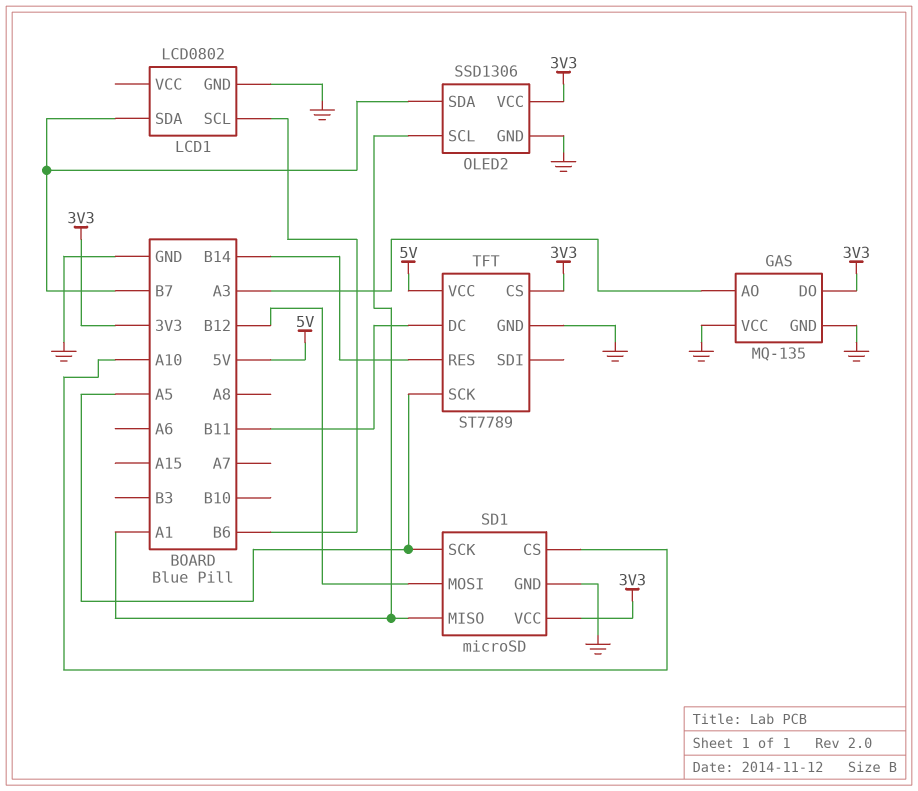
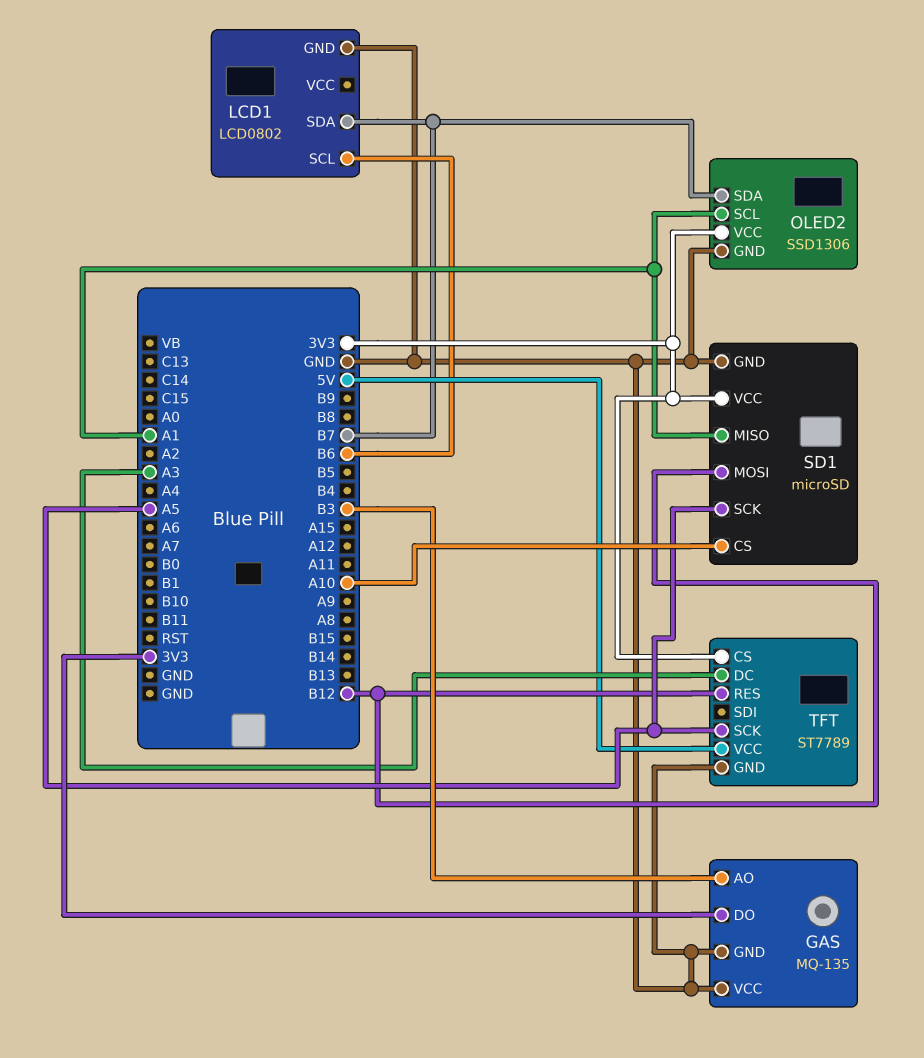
GAS pin AO: A3 -> B3
TFT pin DC: B11 -> A3
TFT pin RES: B14 -> B12

